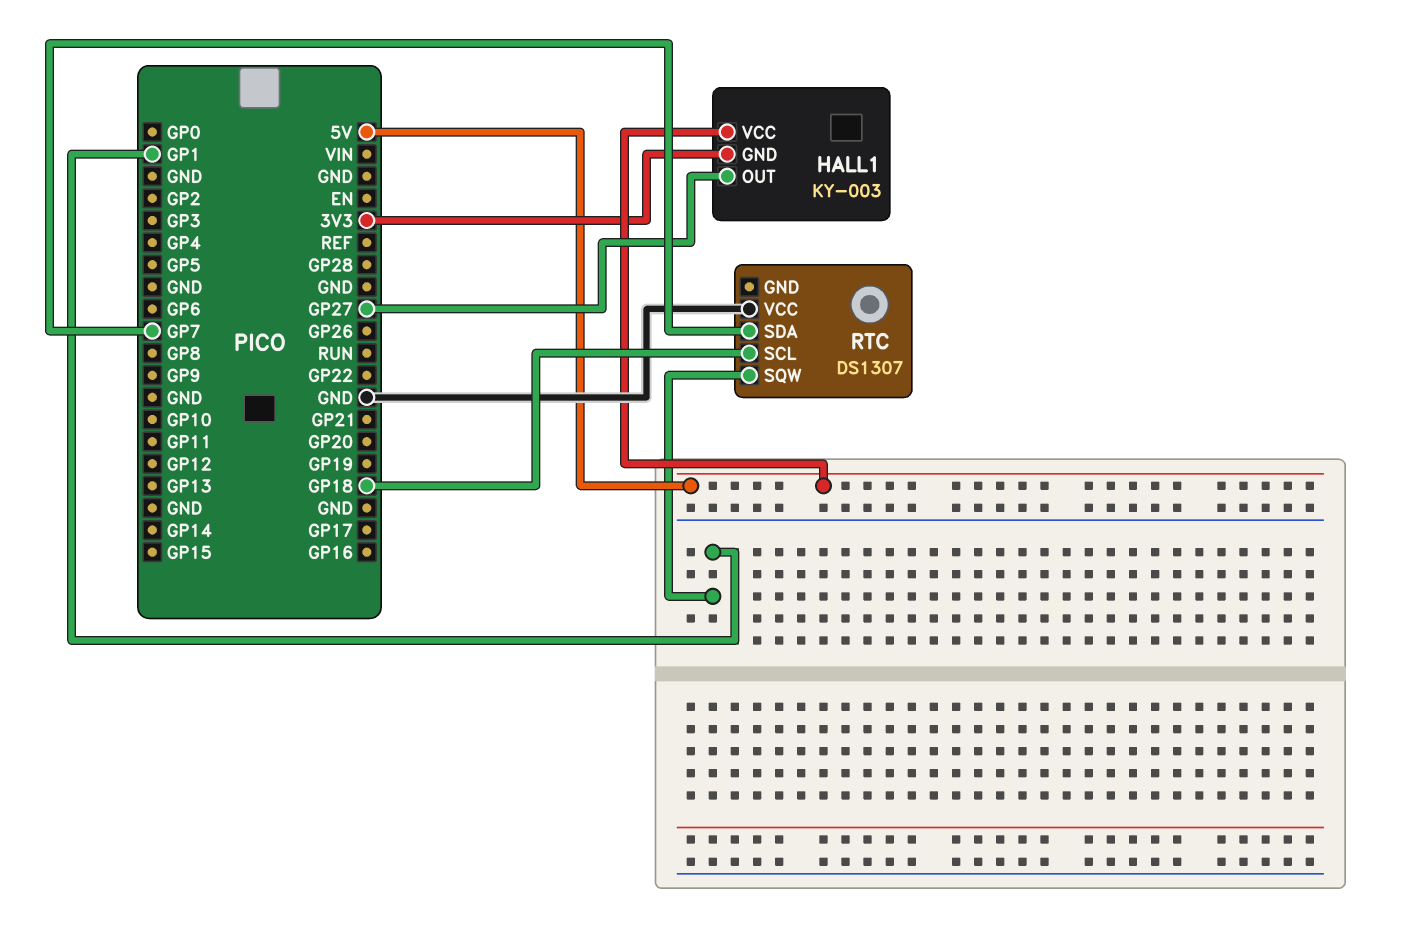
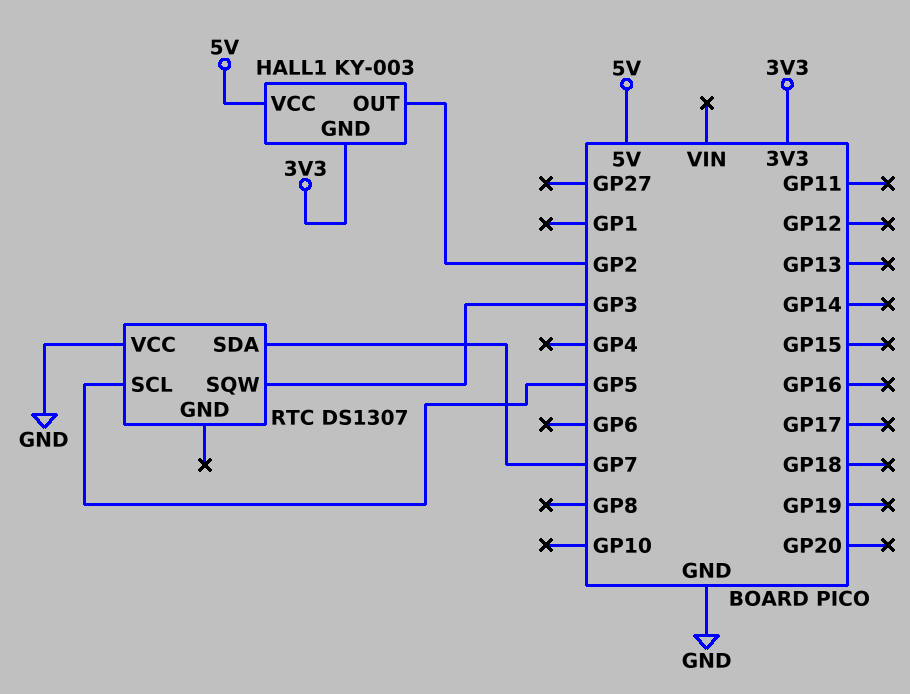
HALL1 pin OUT: GP27 -> GP2
RTC pin SCL: GP18 -> GP5
RTC pin SQW: GP1 -> GP3

